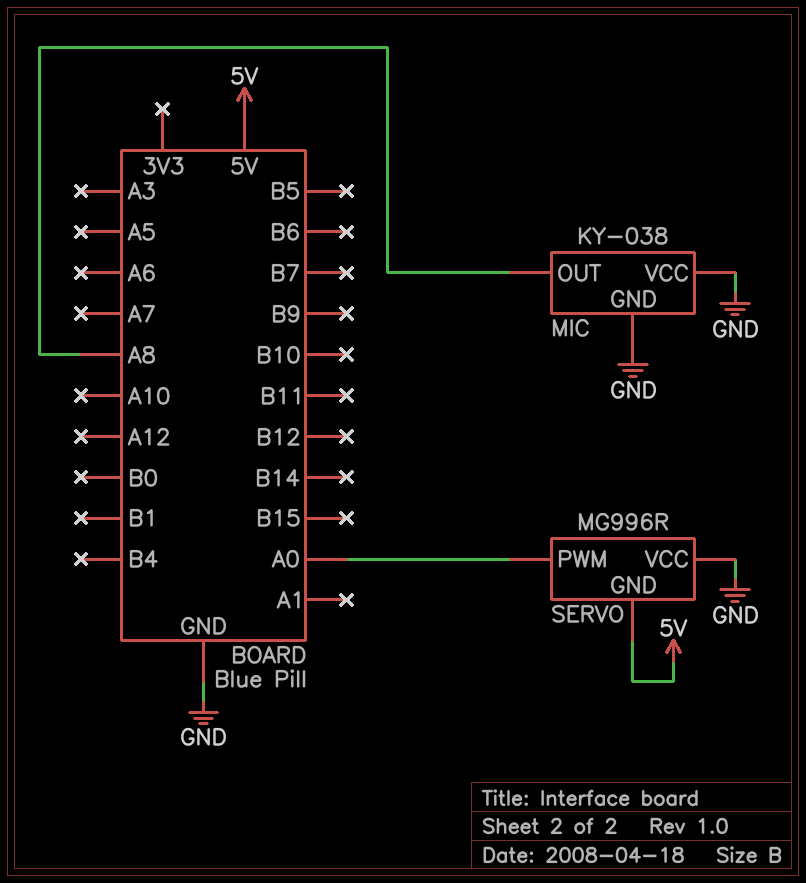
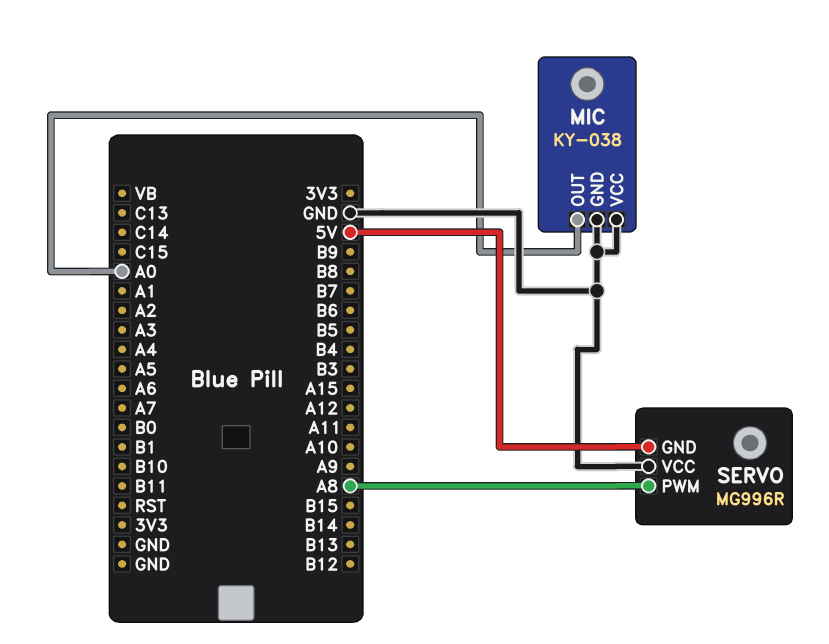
MIC pin OUT: A8 -> A0
SERVO pin PWM: A0 -> A8

